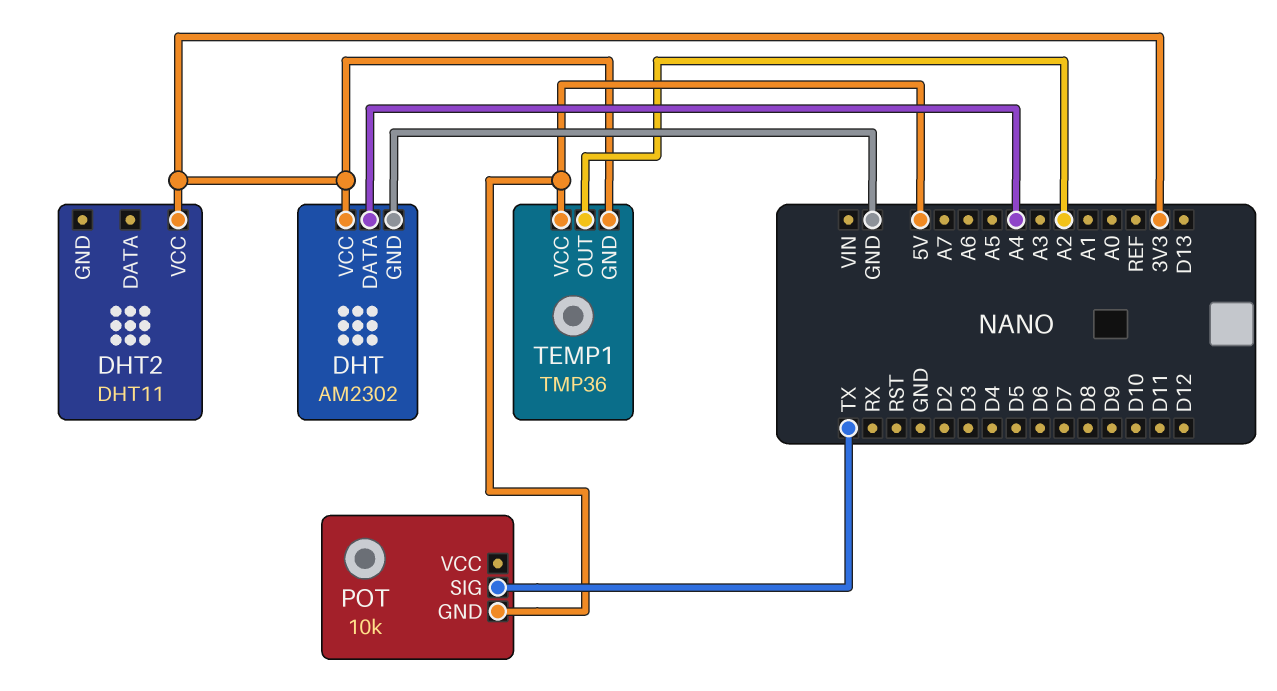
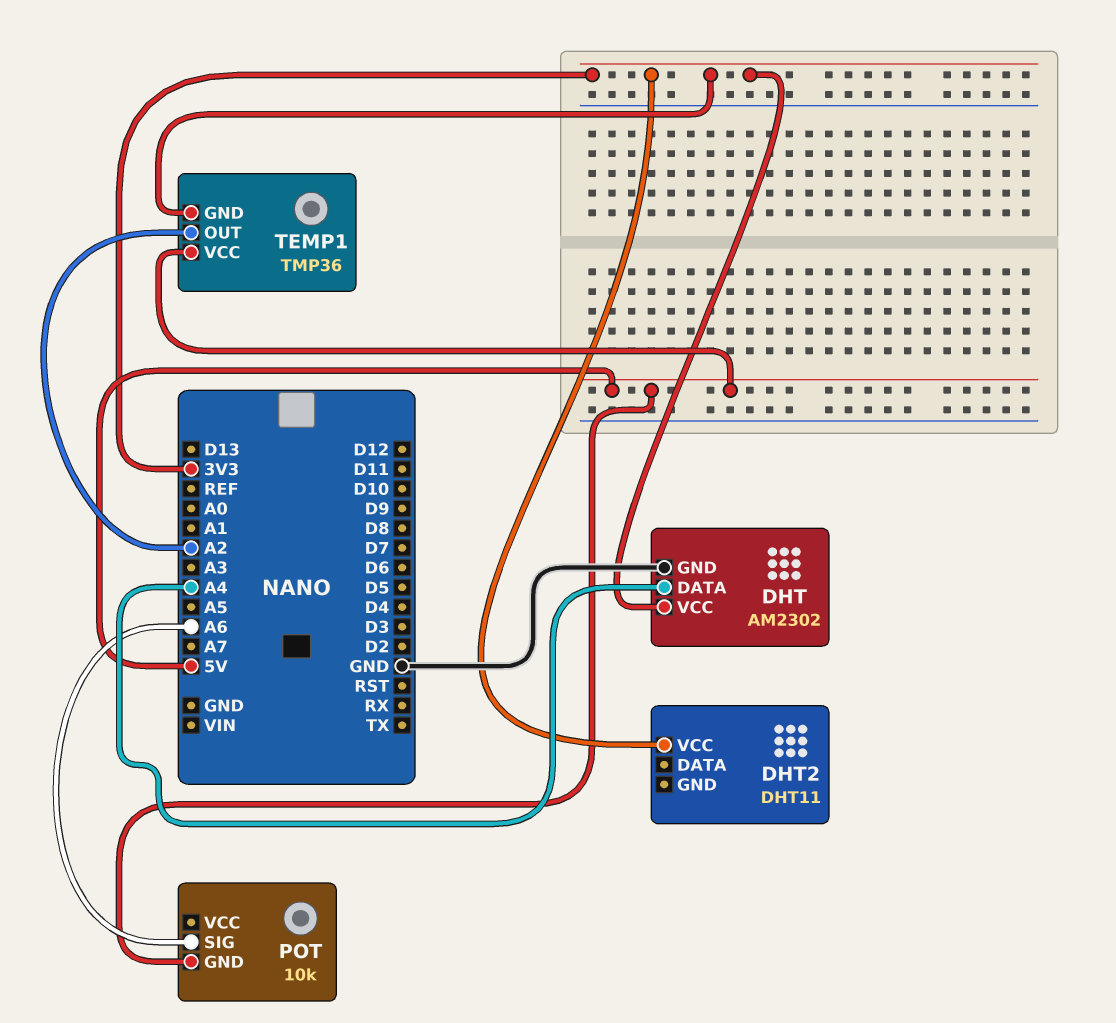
POT pin SIG: TX -> A6

